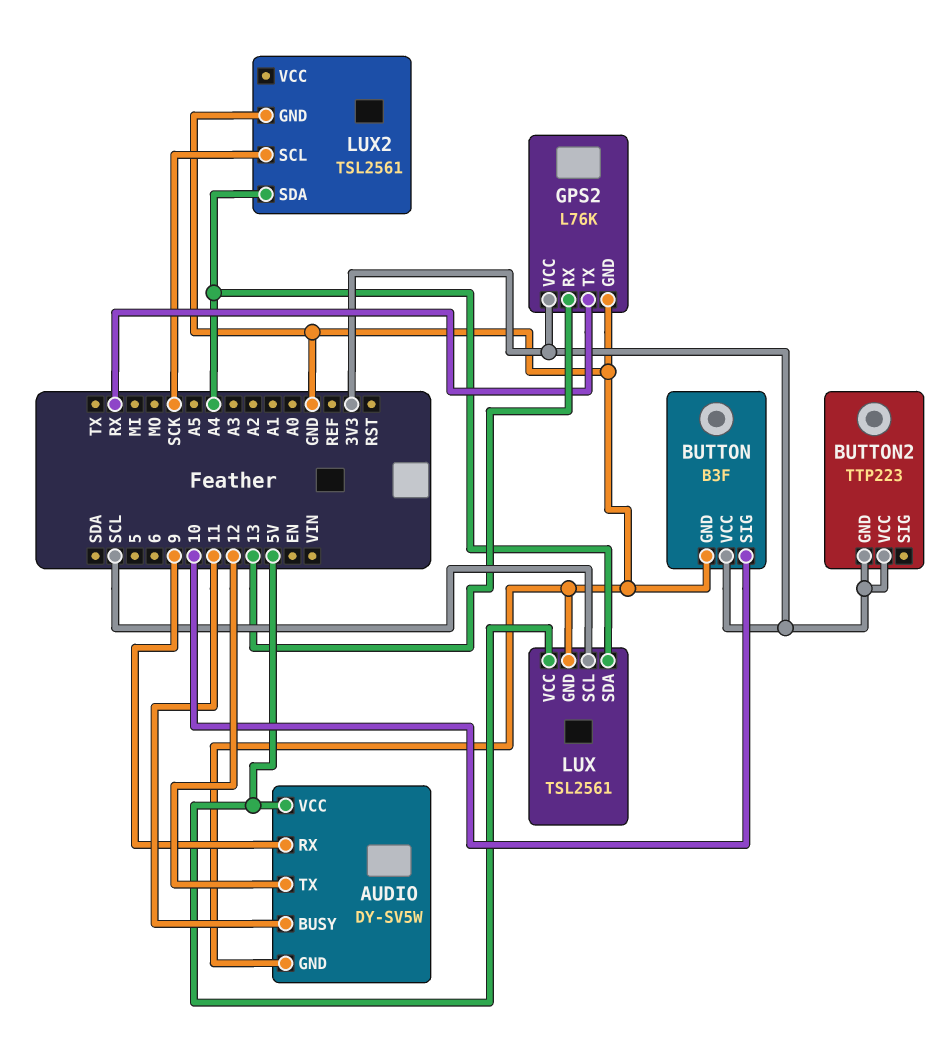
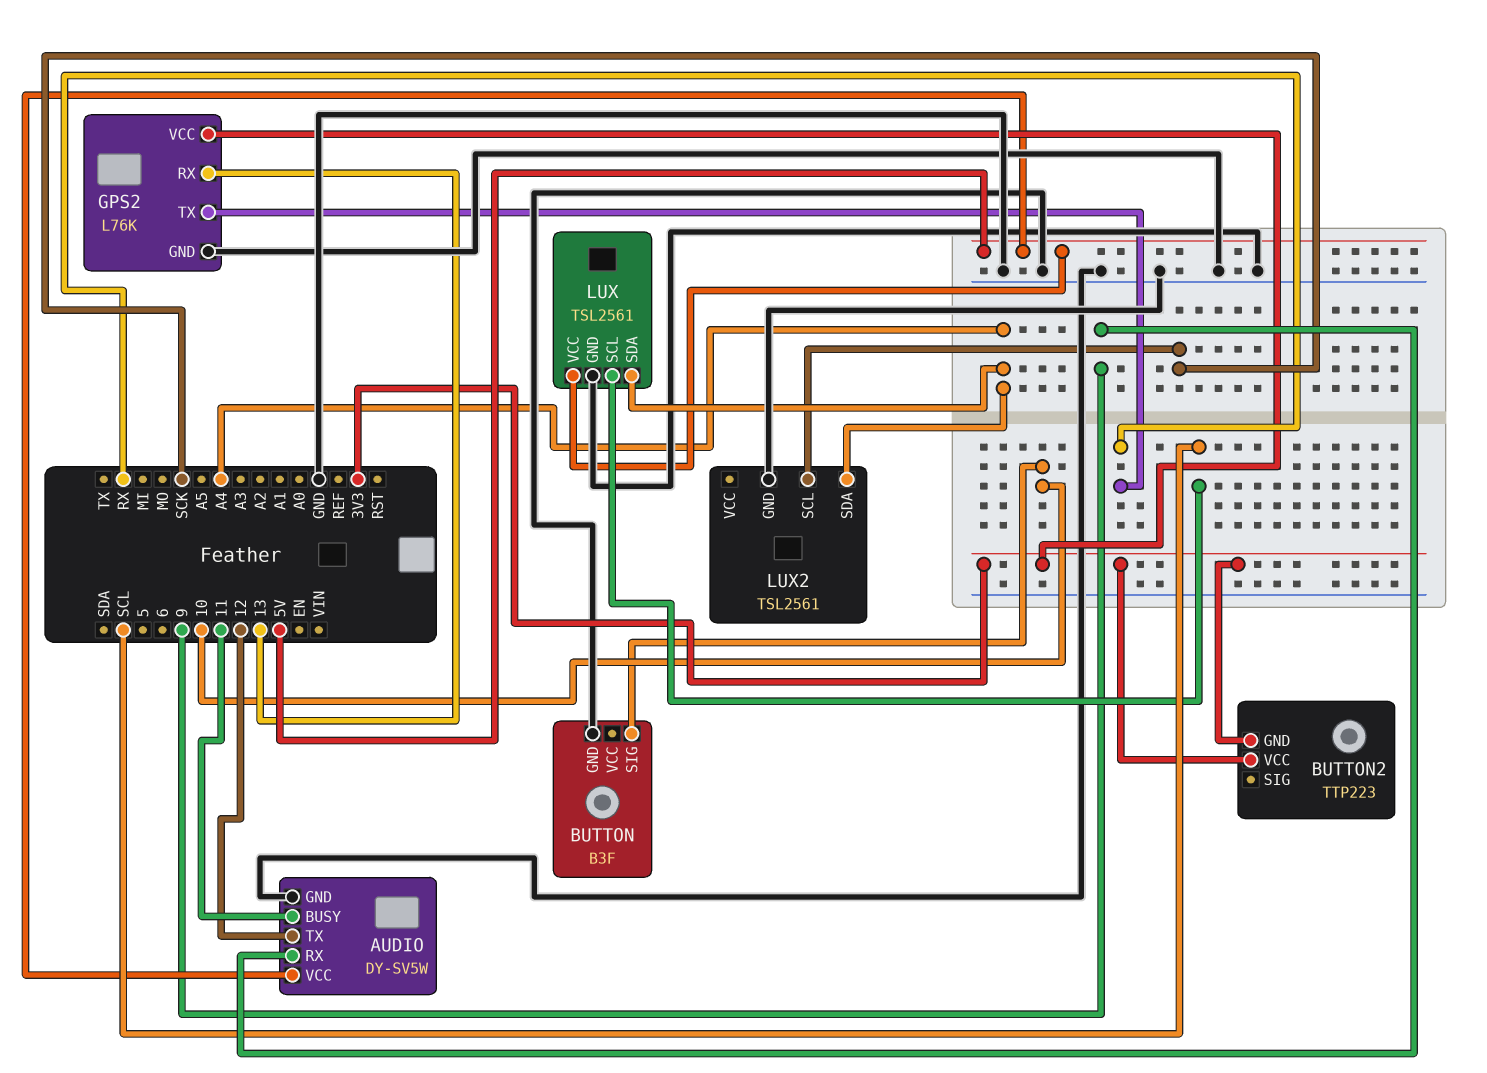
BUTTON pin VCC: 3V3 -> none

